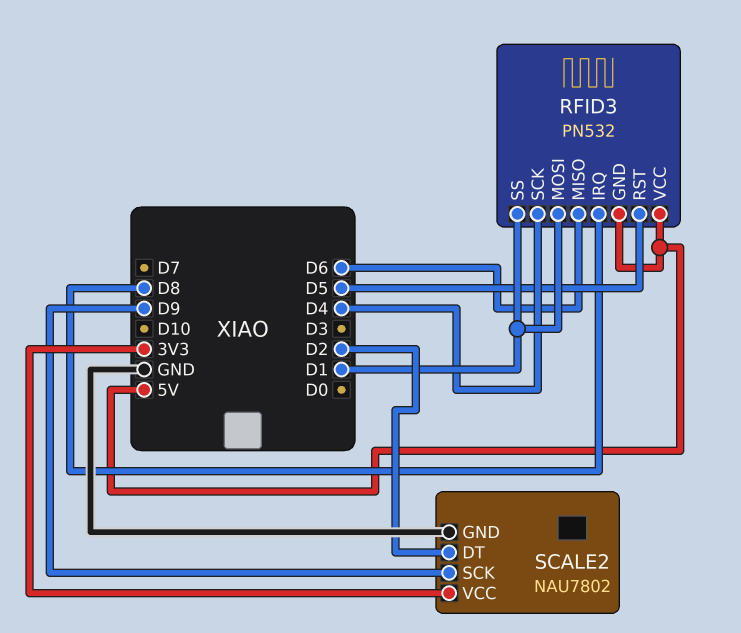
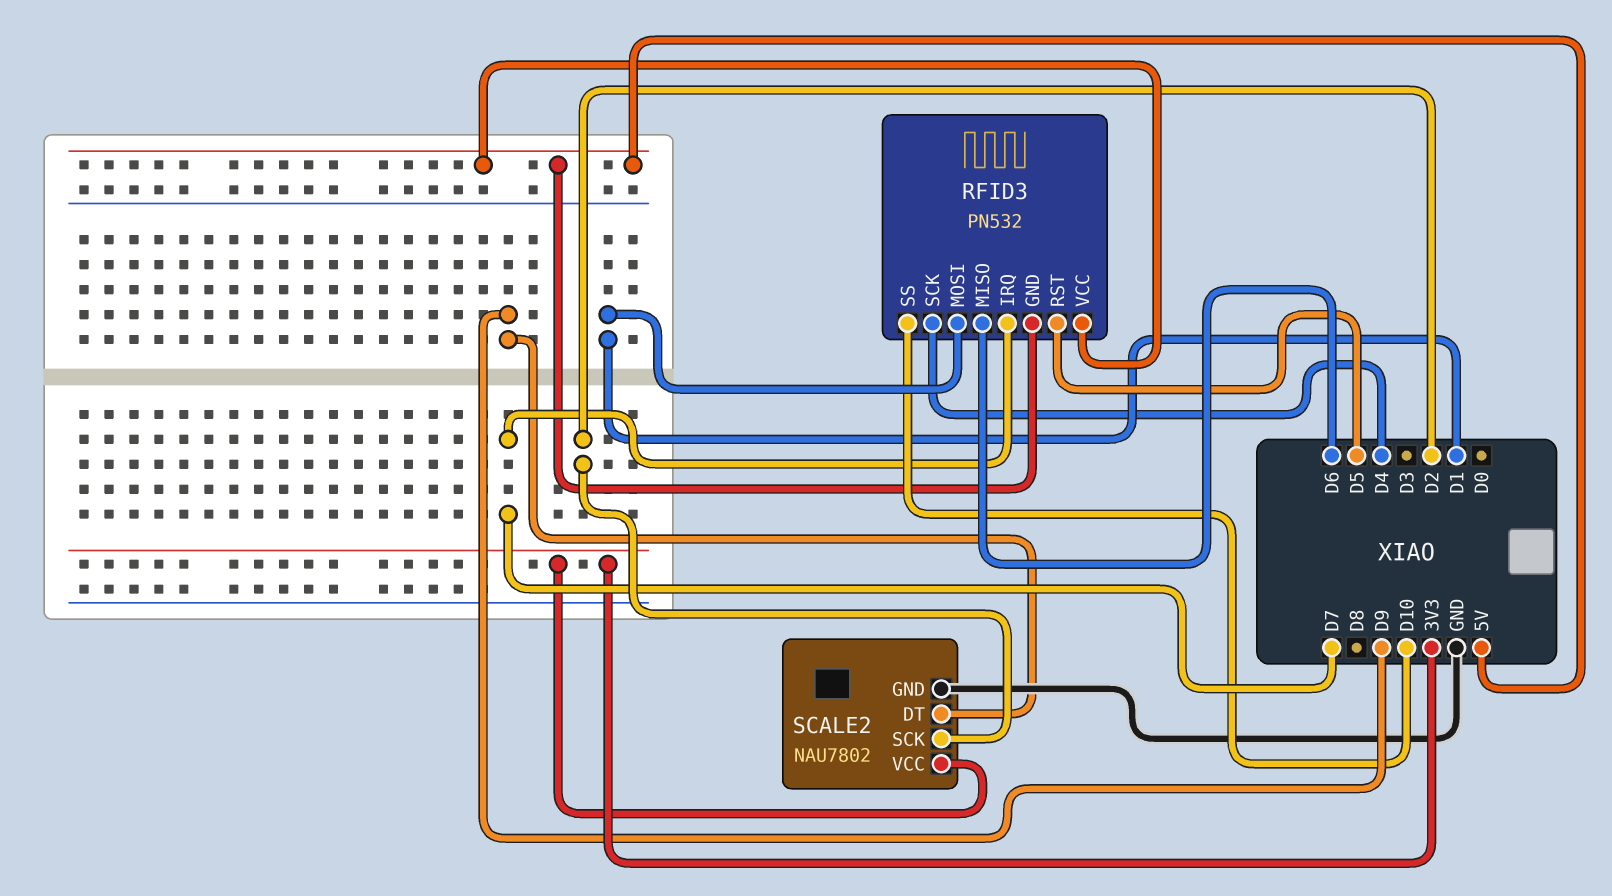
RFID3 pin IRQ: D8 -> D7
RFID3 pin SS: D1 -> D10
SCALE2 pin DT: D2 -> D9
SCALE2 pin SCK: D9 -> D2

